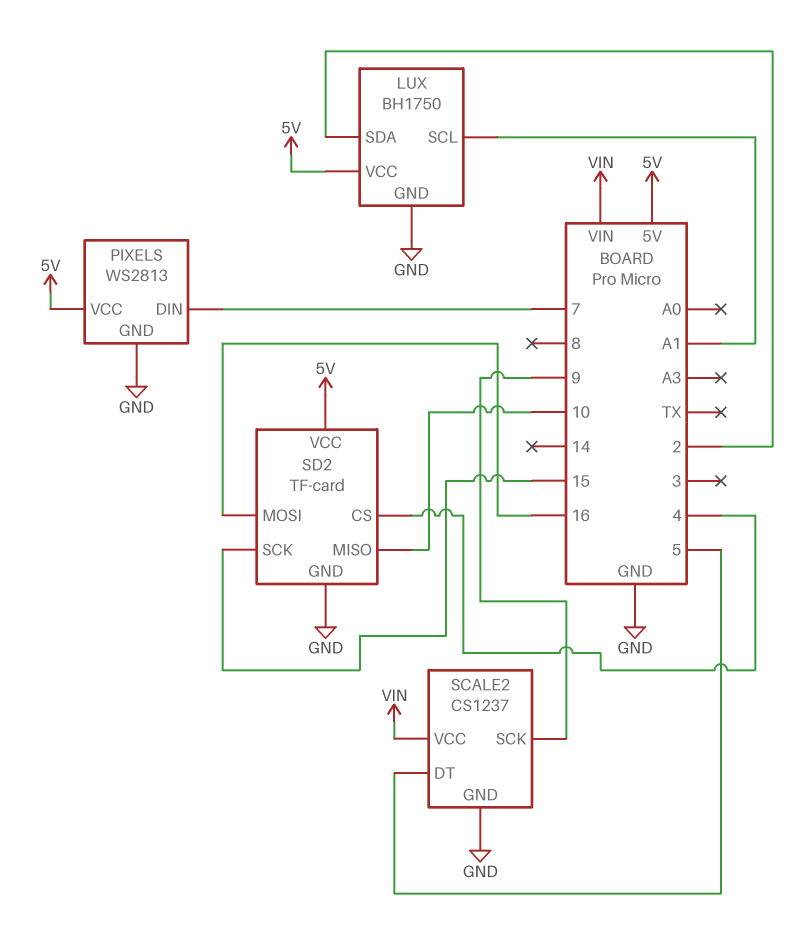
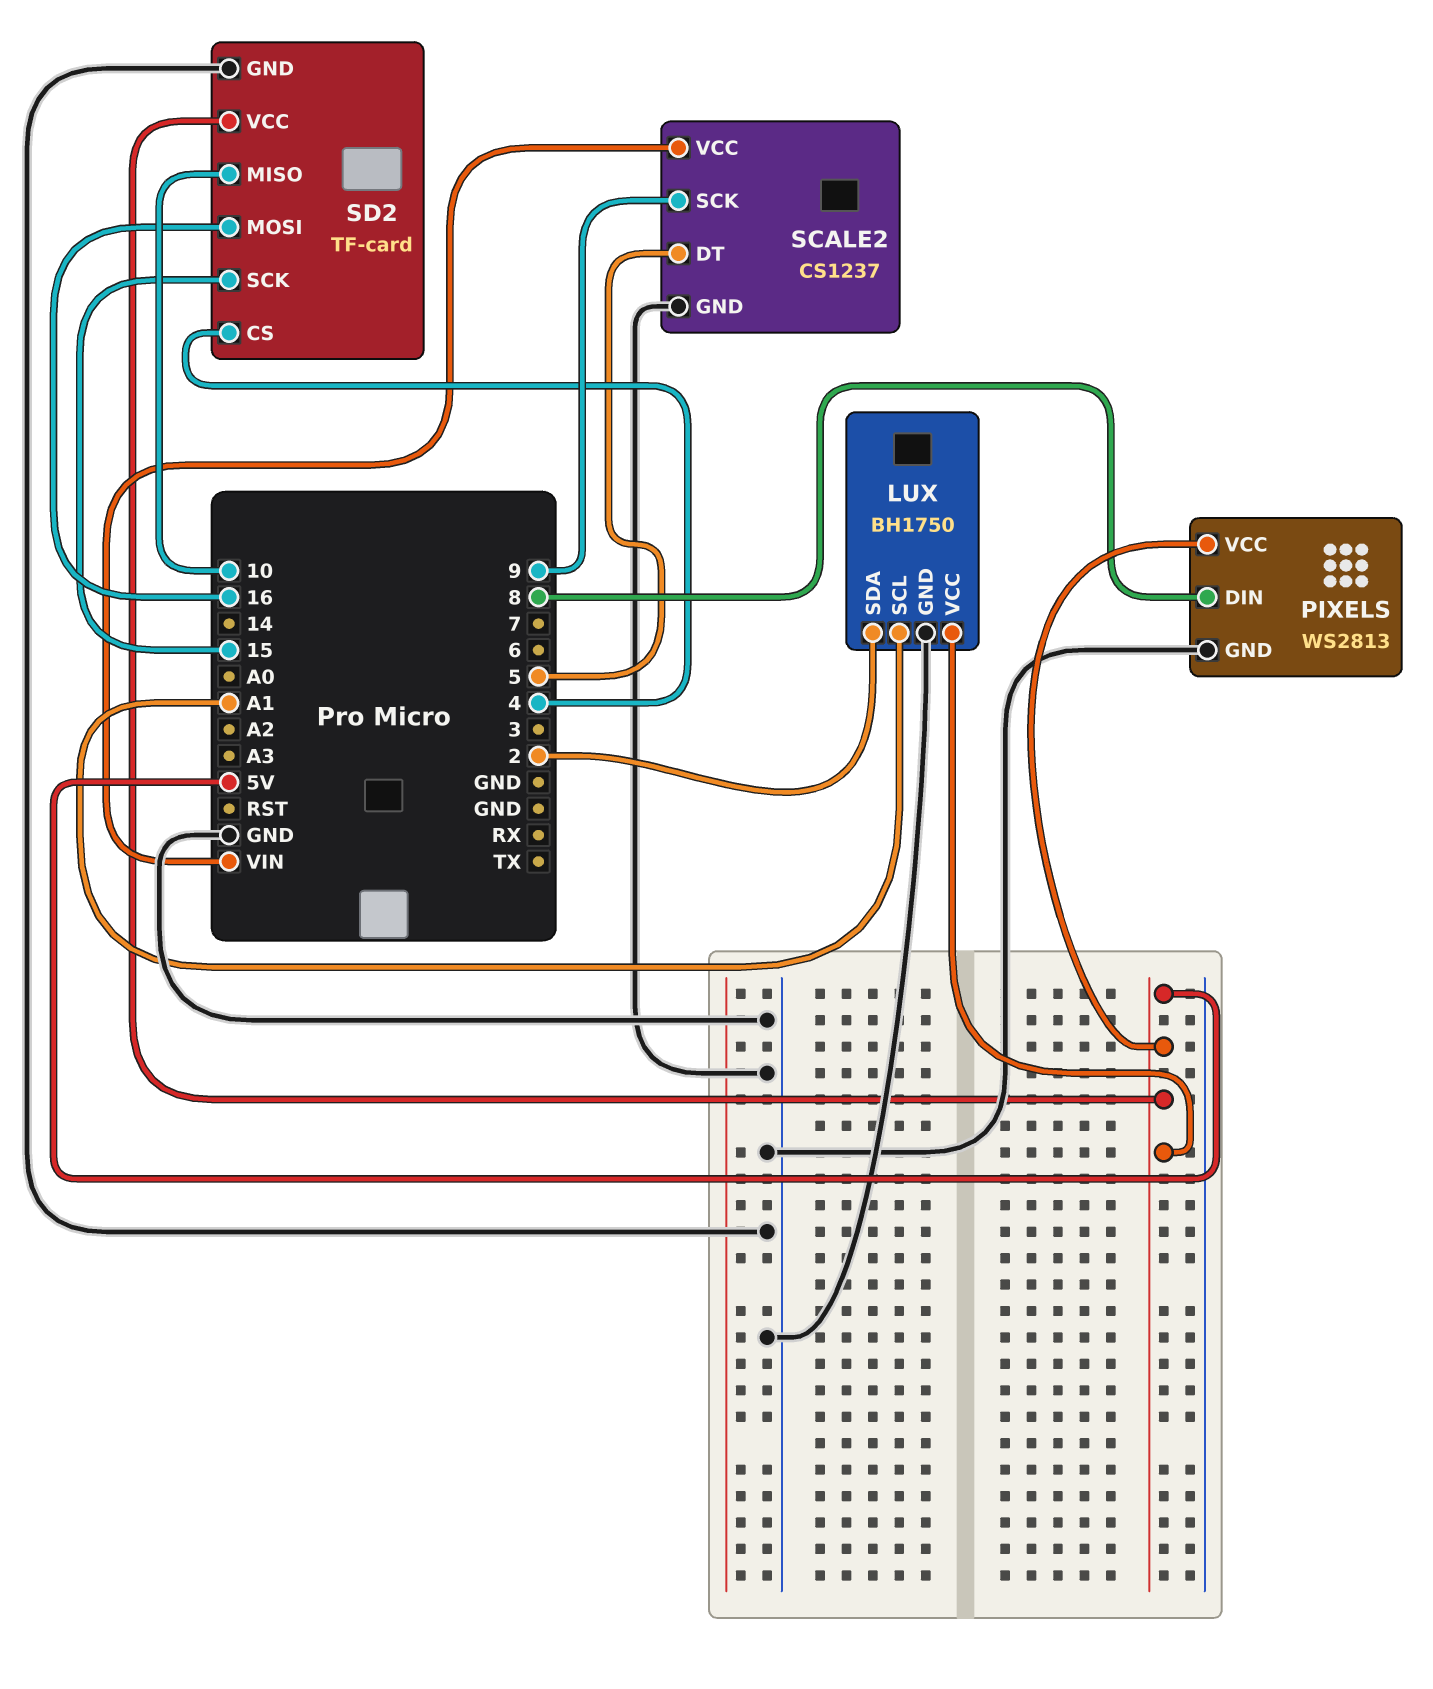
PIXELS pin DIN: 7 -> 8

